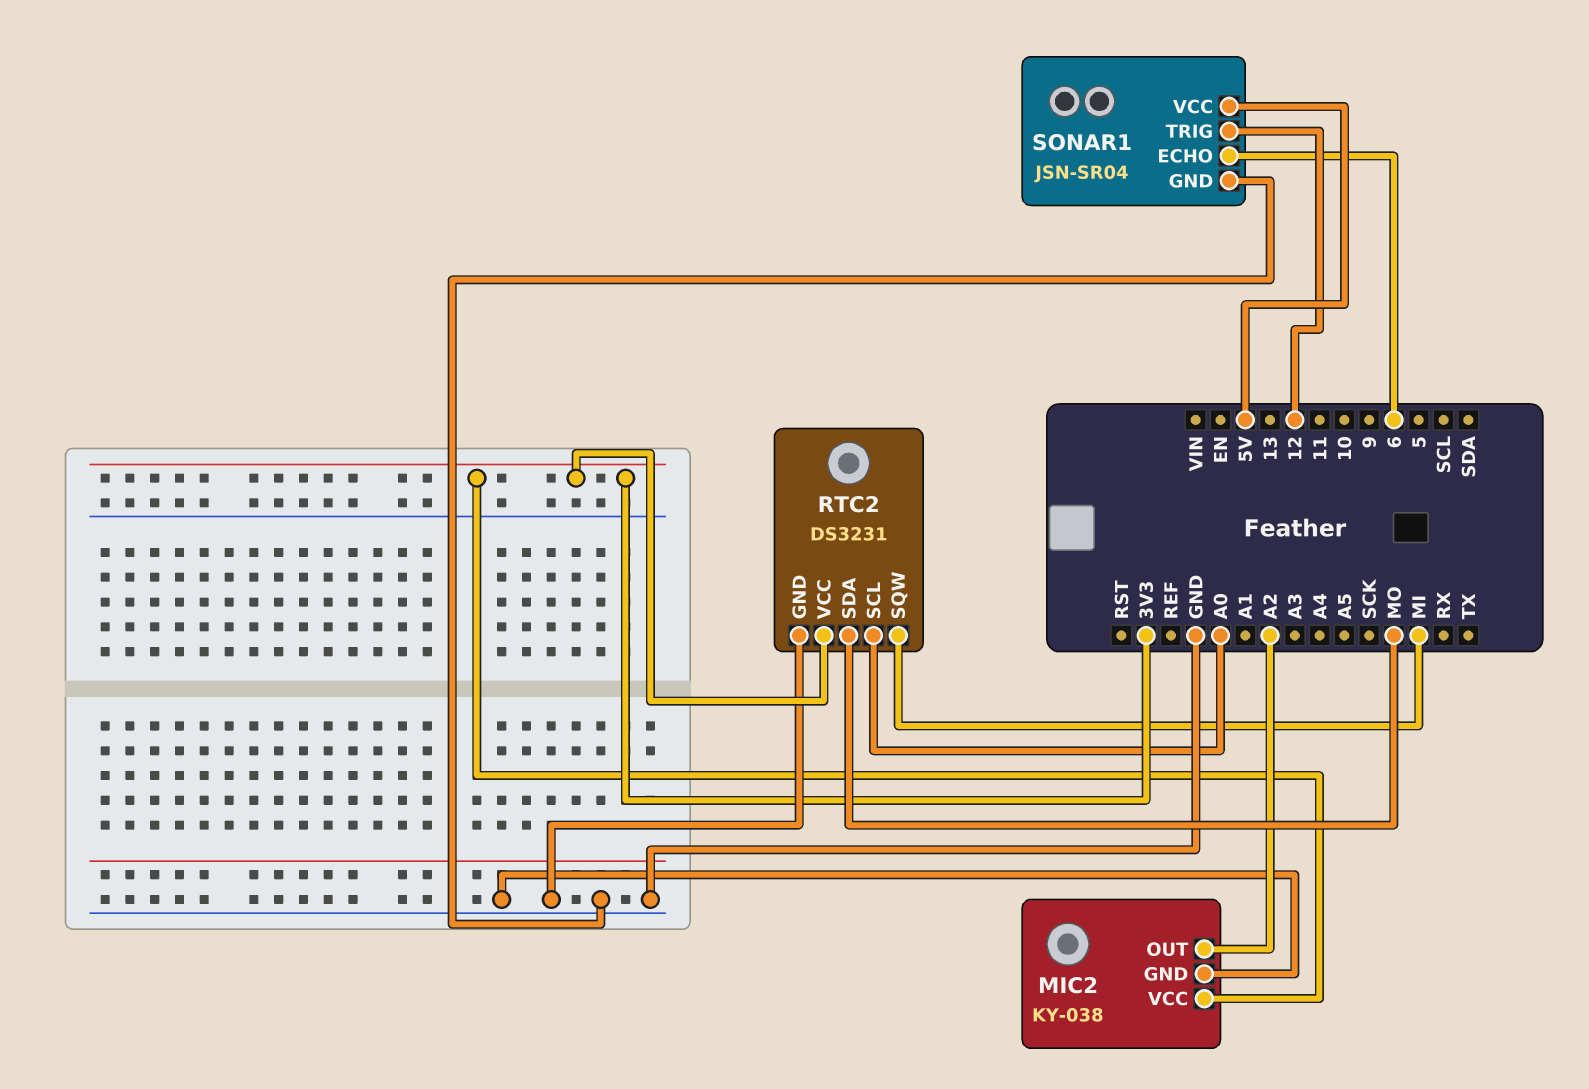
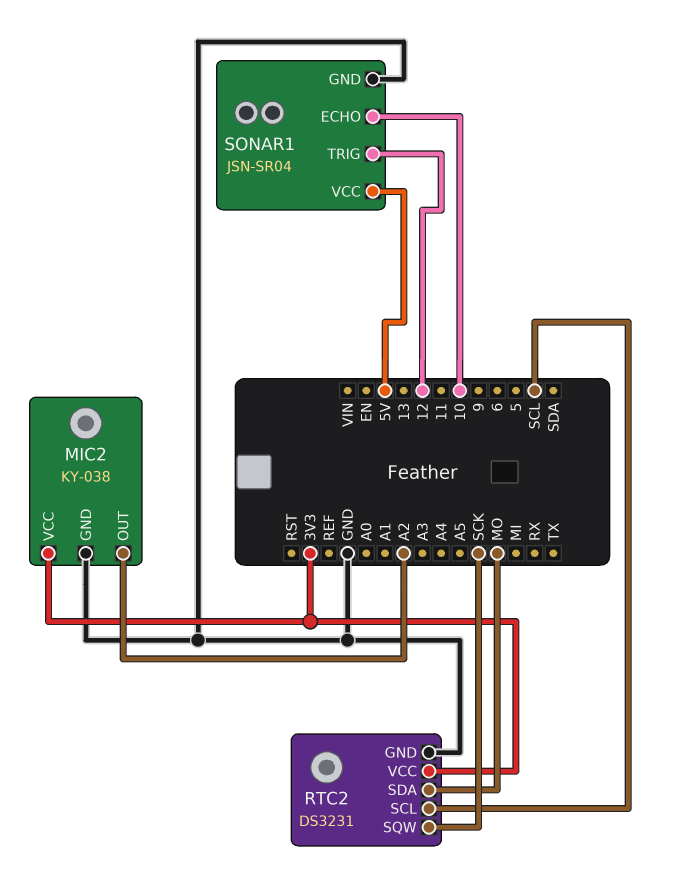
RTC2 pin SCL: A0 -> SCL
RTC2 pin SQW: MI -> SCK
SONAR1 pin ECHO: 6 -> 10

